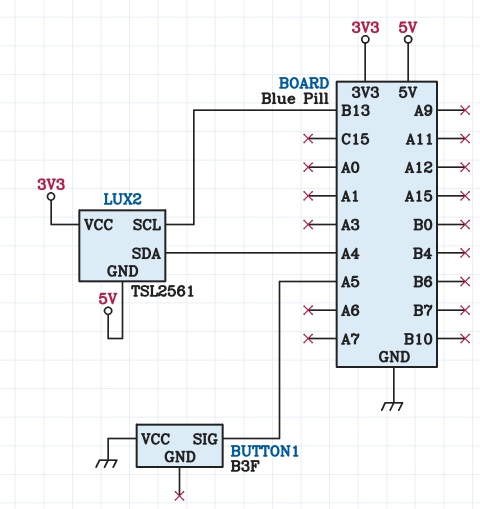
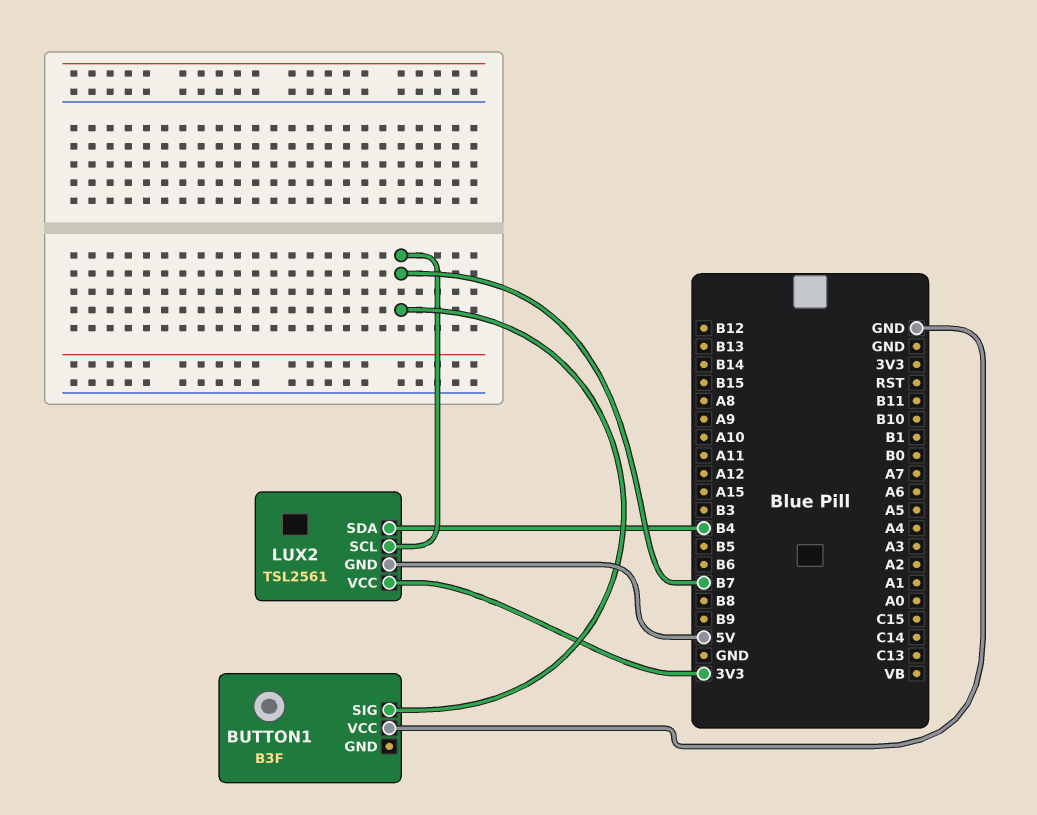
BUTTON1 pin SIG: A5 -> B7
LUX2 pin SCL: B13 -> B7
LUX2 pin SDA: A4 -> B4

